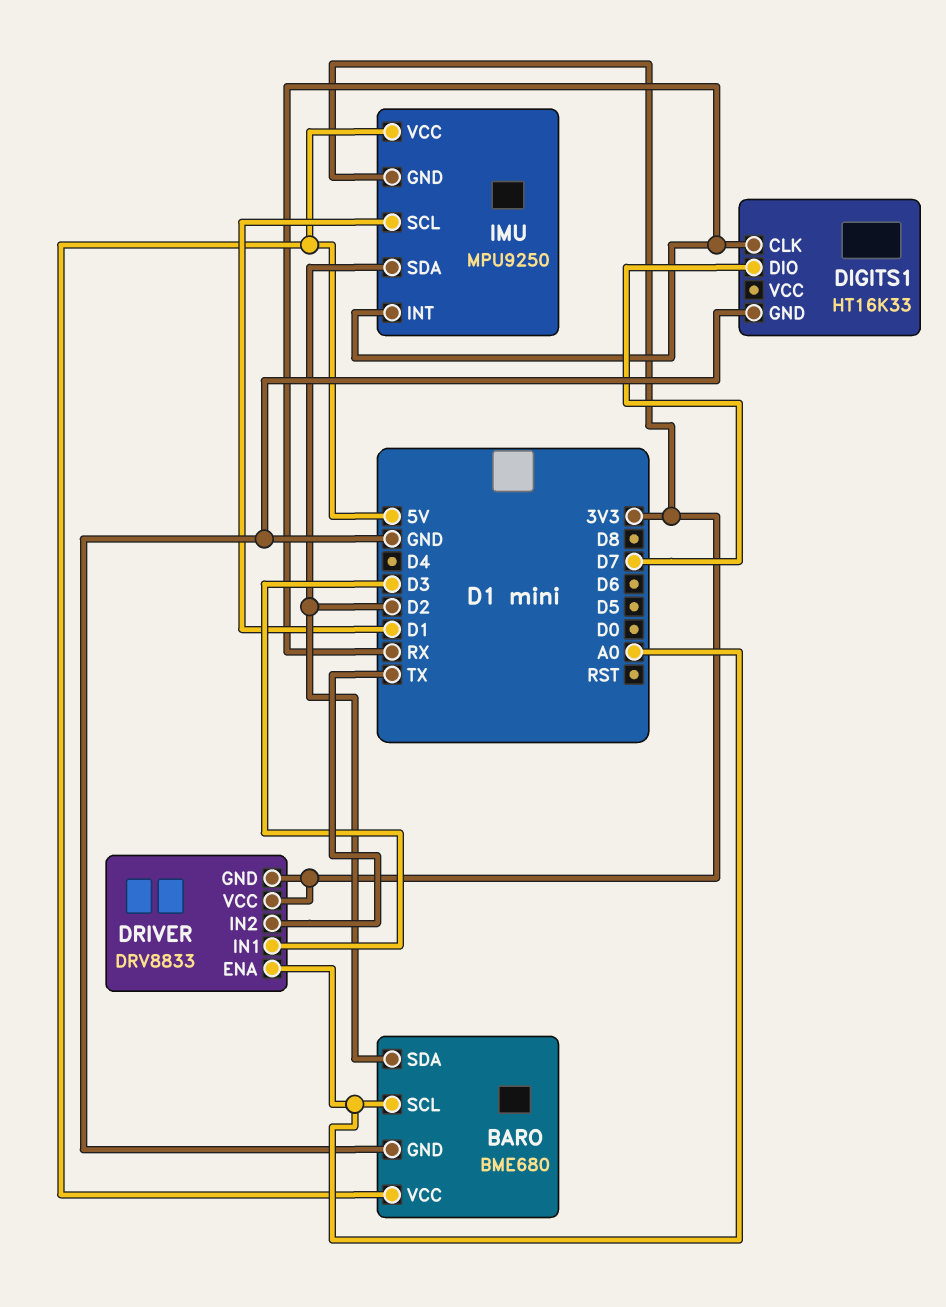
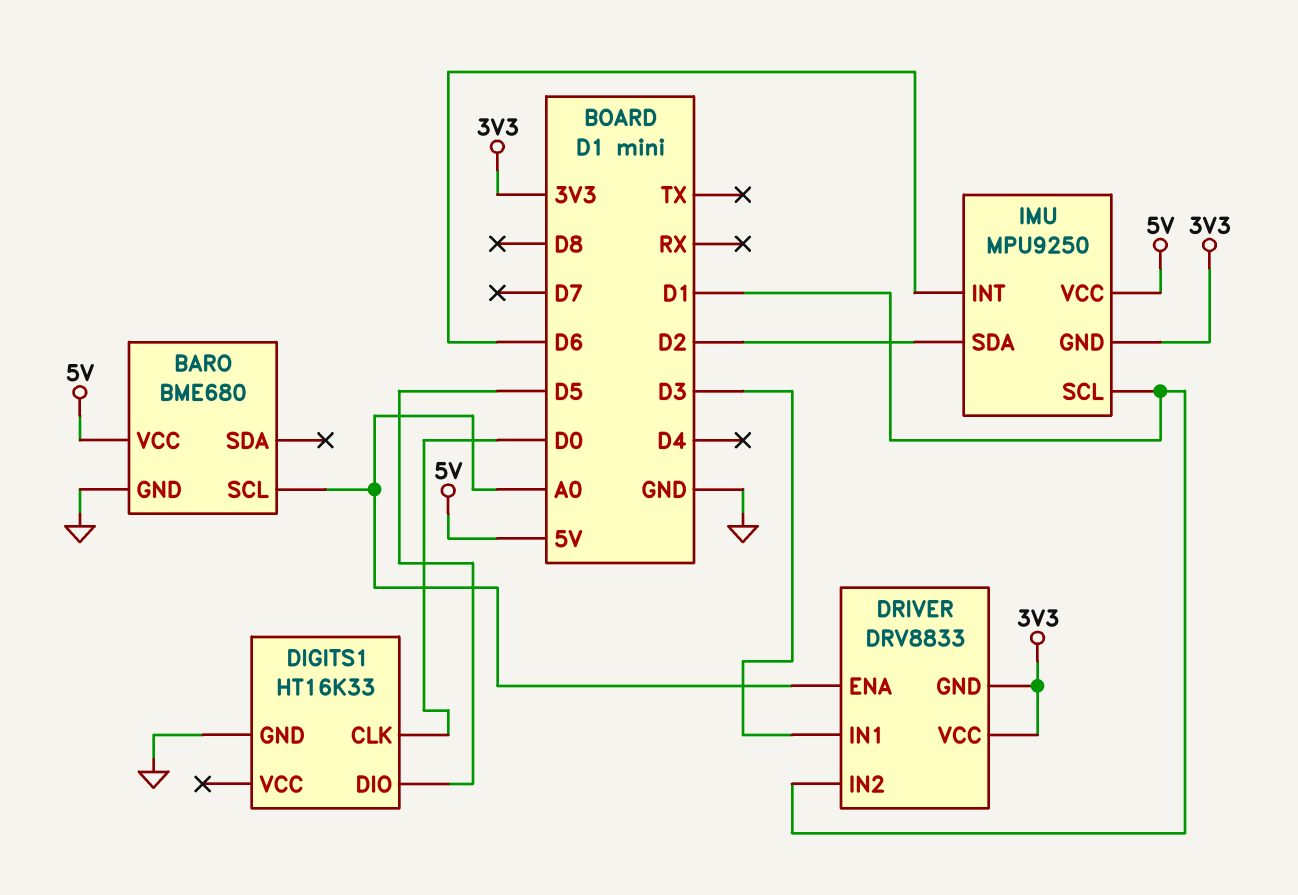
BARO pin SDA: D2 -> none
DIGITS1 pin CLK: RX -> D0
DIGITS1 pin DIO: D7 -> D5
DRIVER pin IN2: TX -> D1
IMU pin INT: RX -> D6

